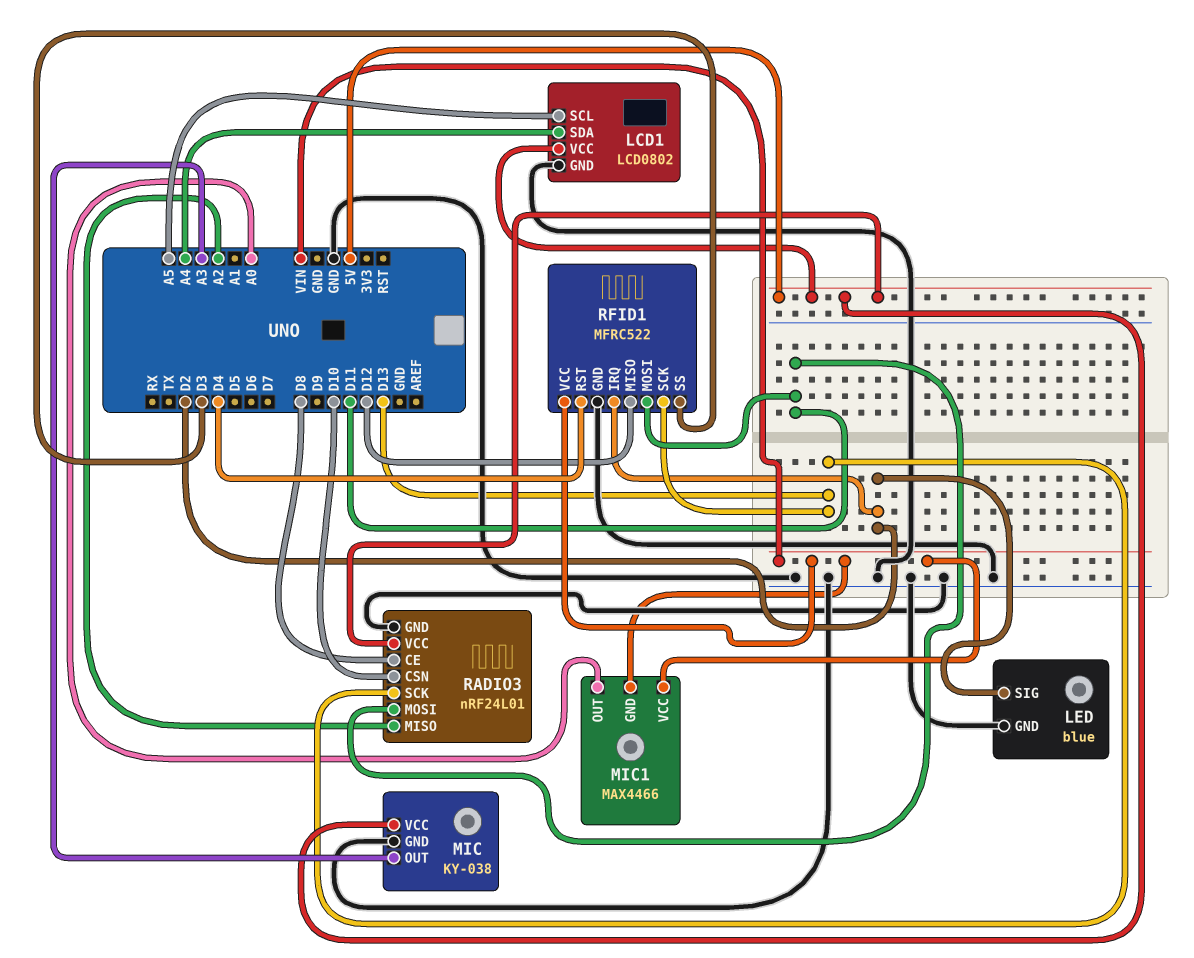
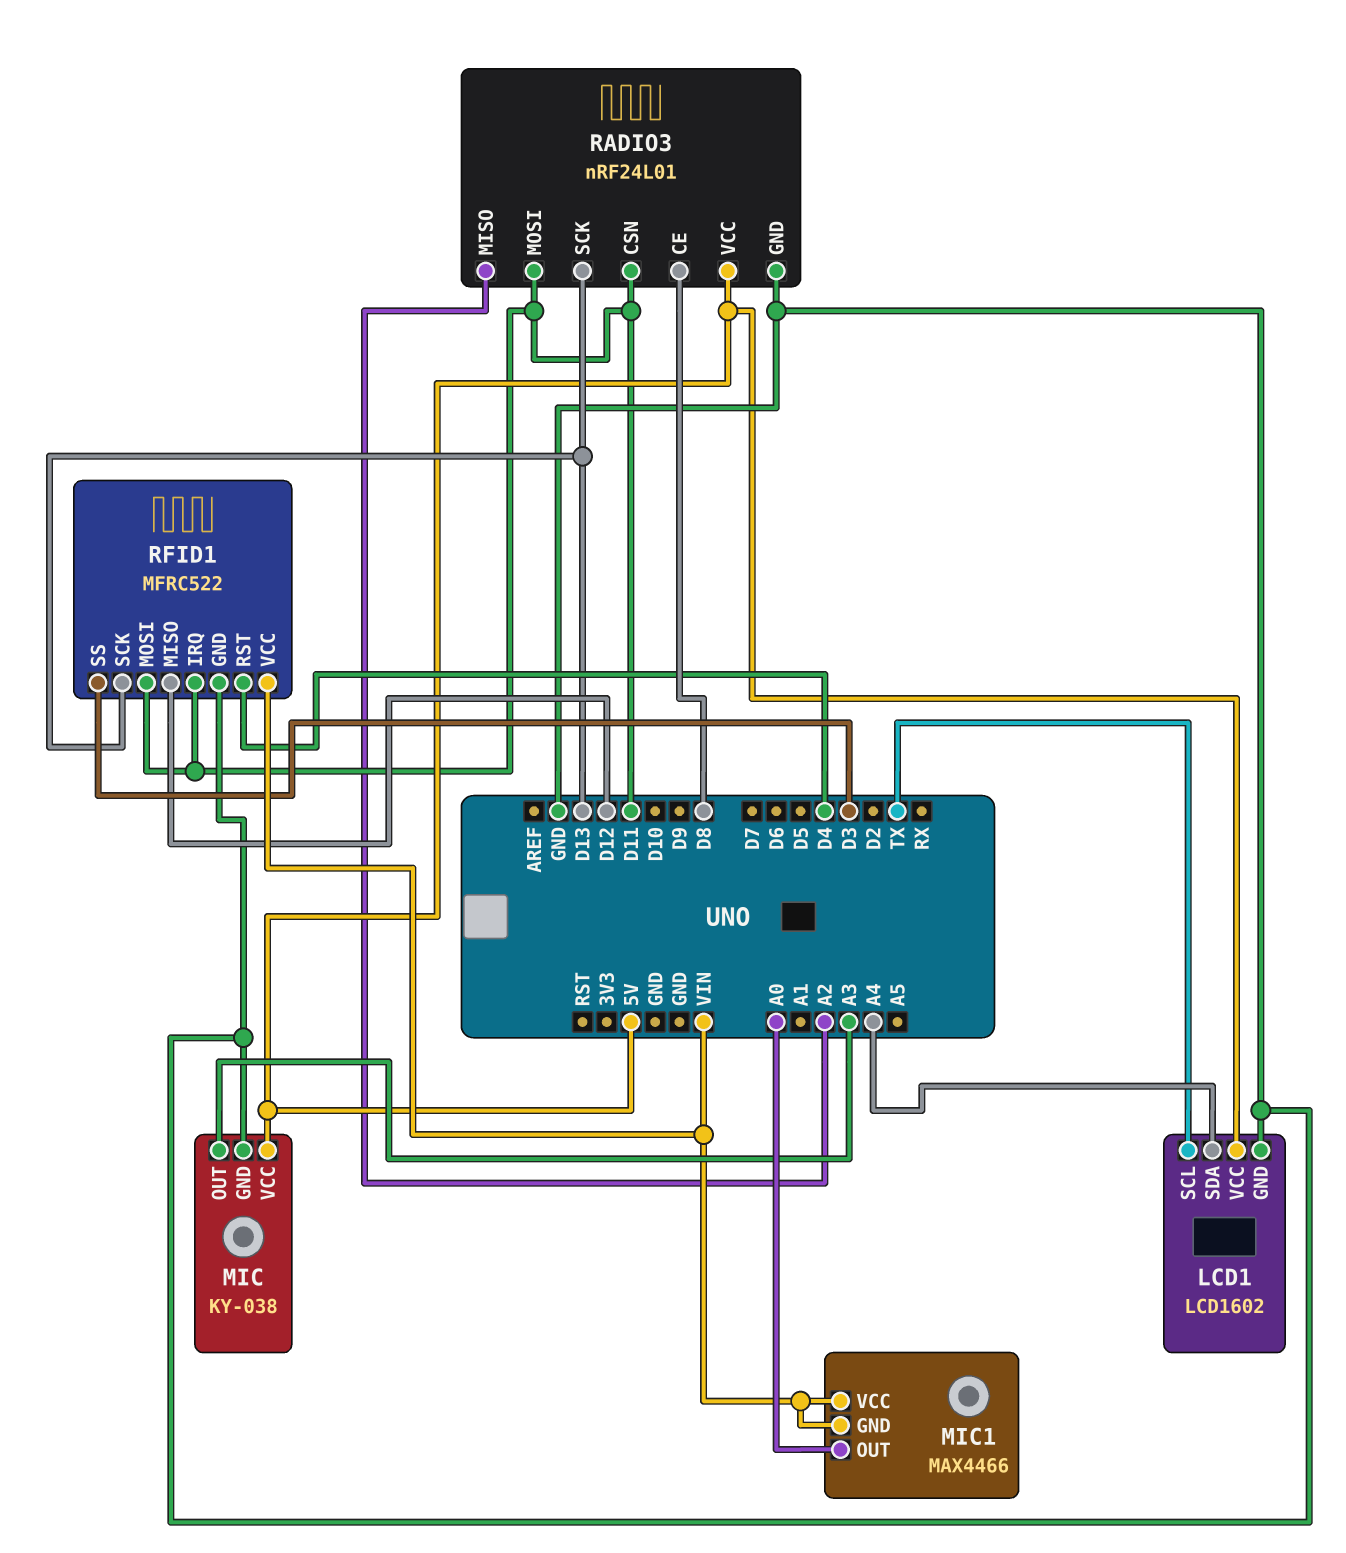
LCD1: LCD0802 -> LCD1602
LCD1 pin SCL: A5 -> TX
LED: blue -> none
LED pin GND: GND -> none
LED pin SIG: D2 -> none
RADIO3 pin CSN: D10 -> D11
RFID1 pin IRQ: D2 -> D11

